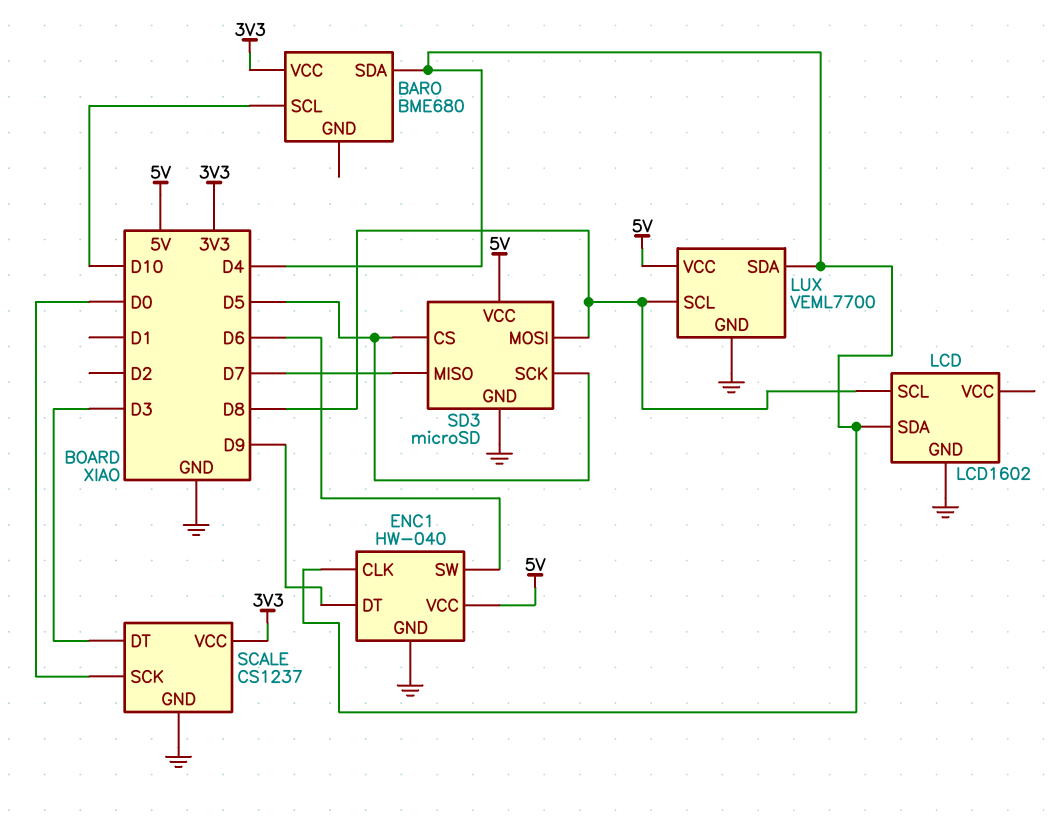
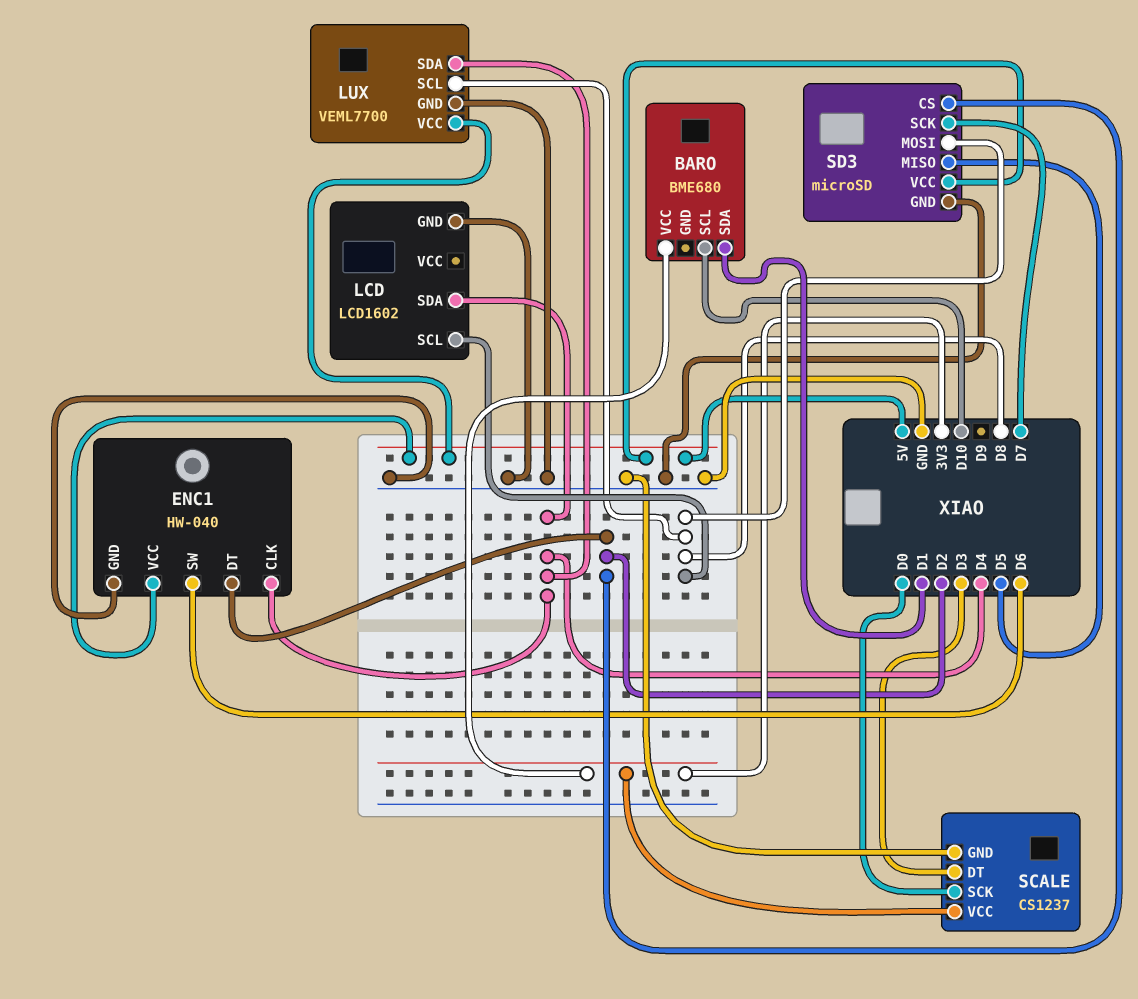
BARO pin SDA: D4 -> D1
ENC1 pin DT: D9 -> D2
SD3 pin CS: D5 -> D2
SD3 pin MISO: D7 -> D5
SD3 pin SCK: D5 -> D7

